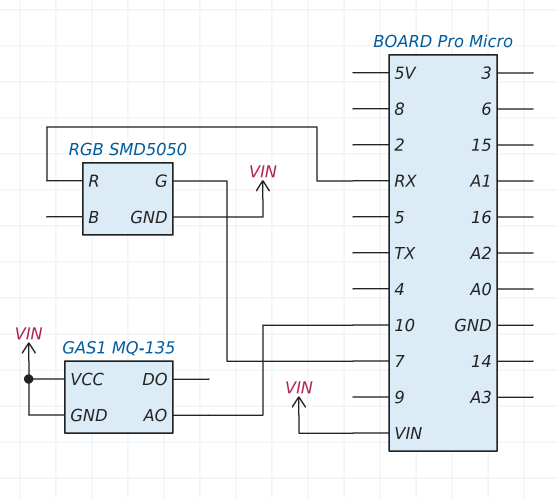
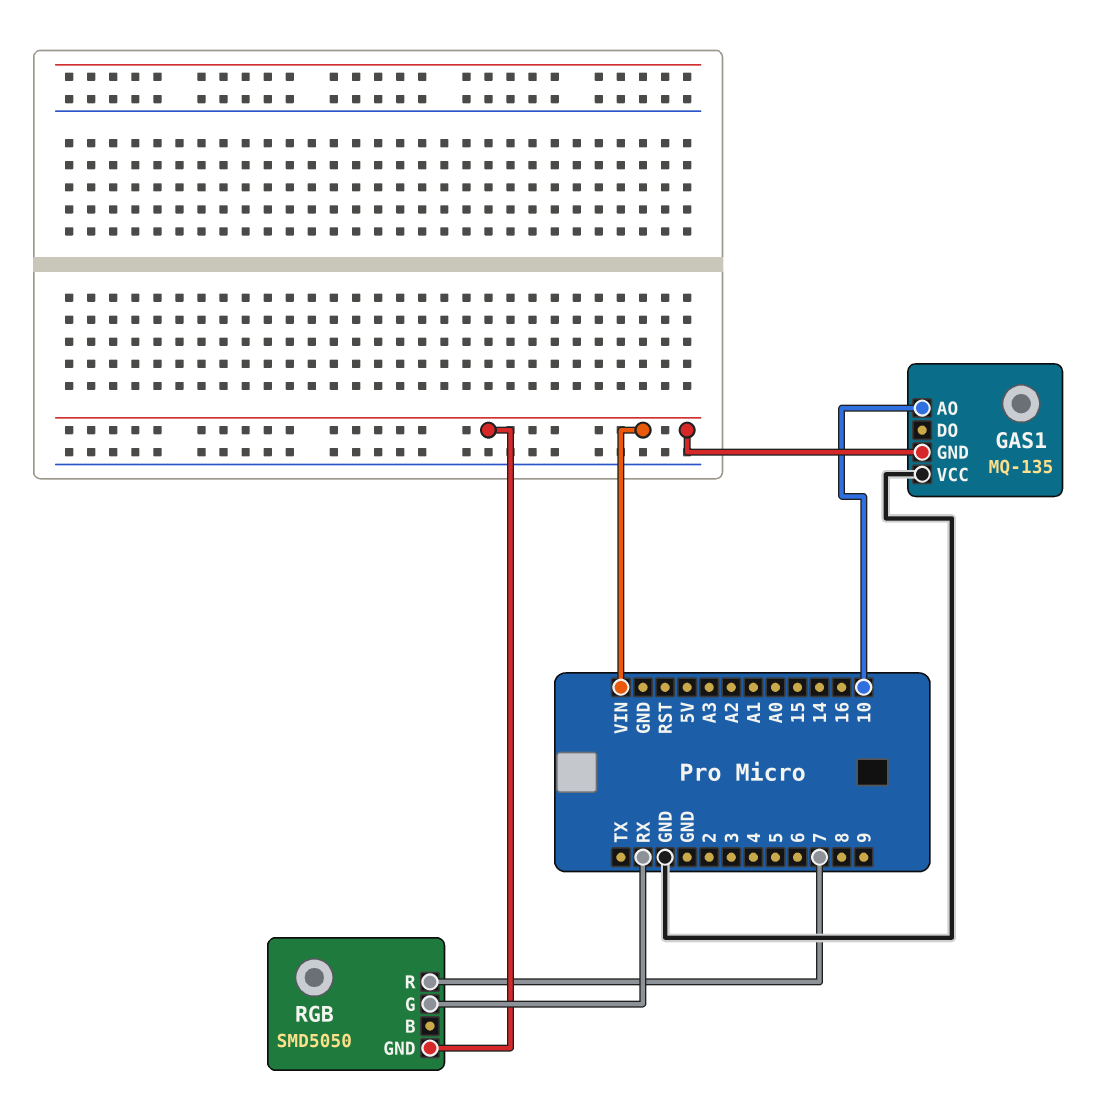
GAS1 pin VCC: VIN -> GND
RGB pin G: 7 -> RX
RGB pin R: RX -> 7

